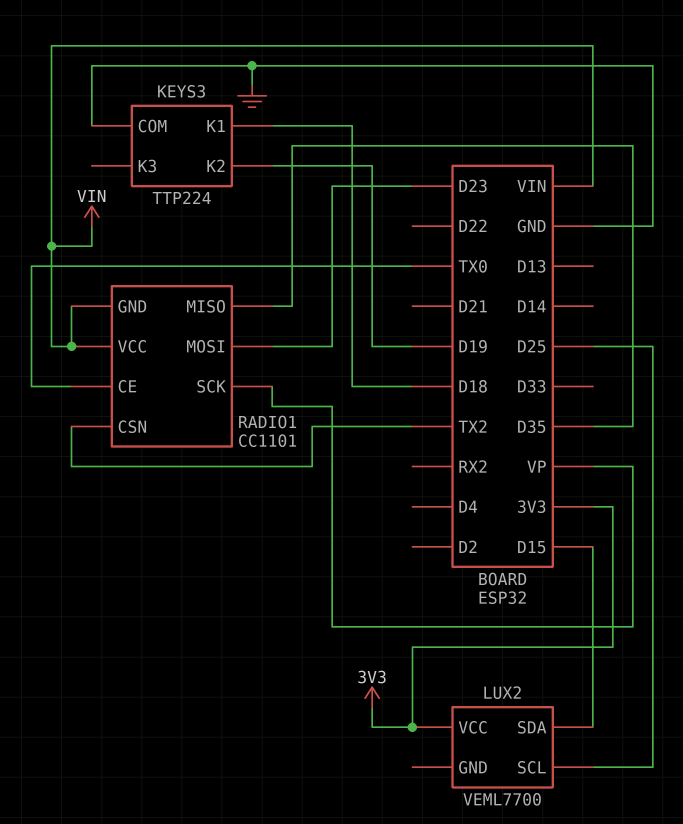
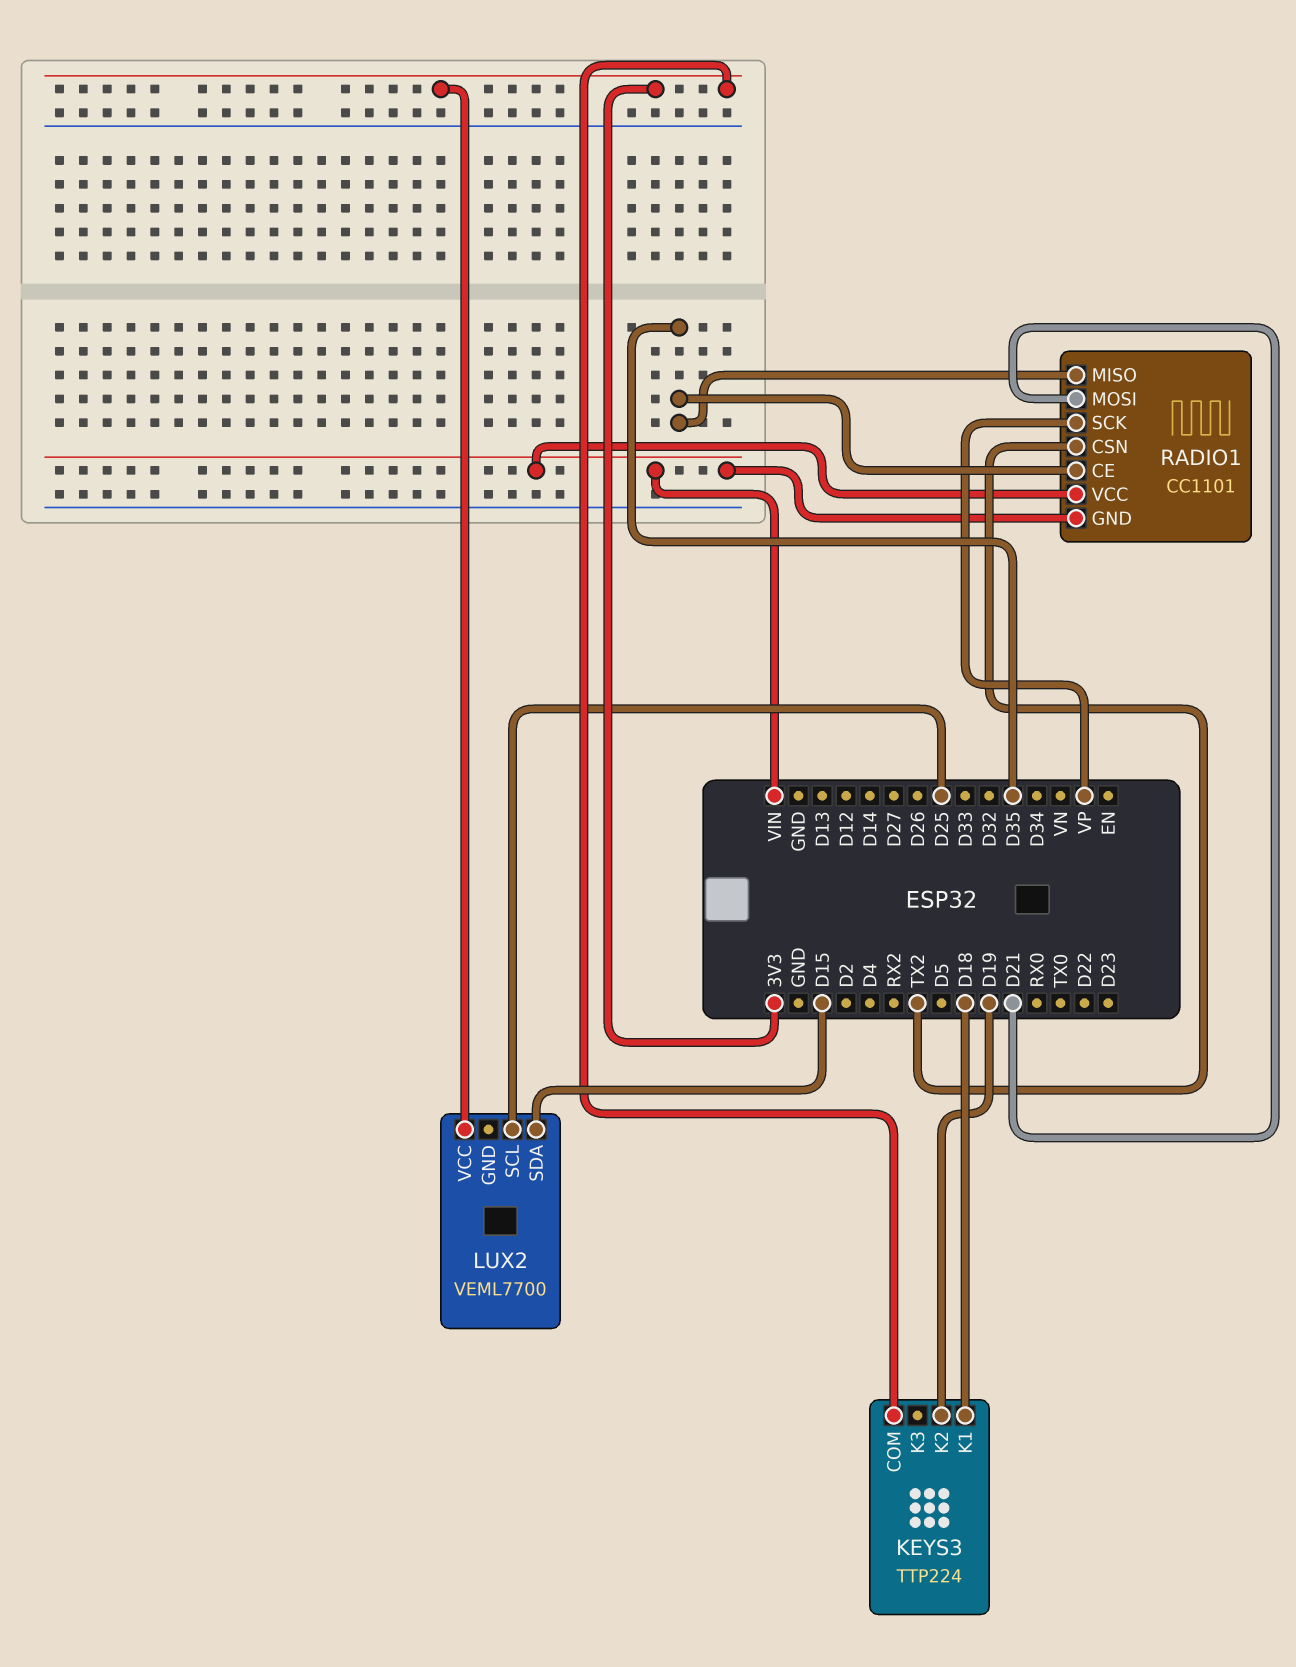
KEYS3 pin COM: GND -> 3V3
RADIO1 pin CE: TX0 -> D35
RADIO1 pin MOSI: D23 -> D21

